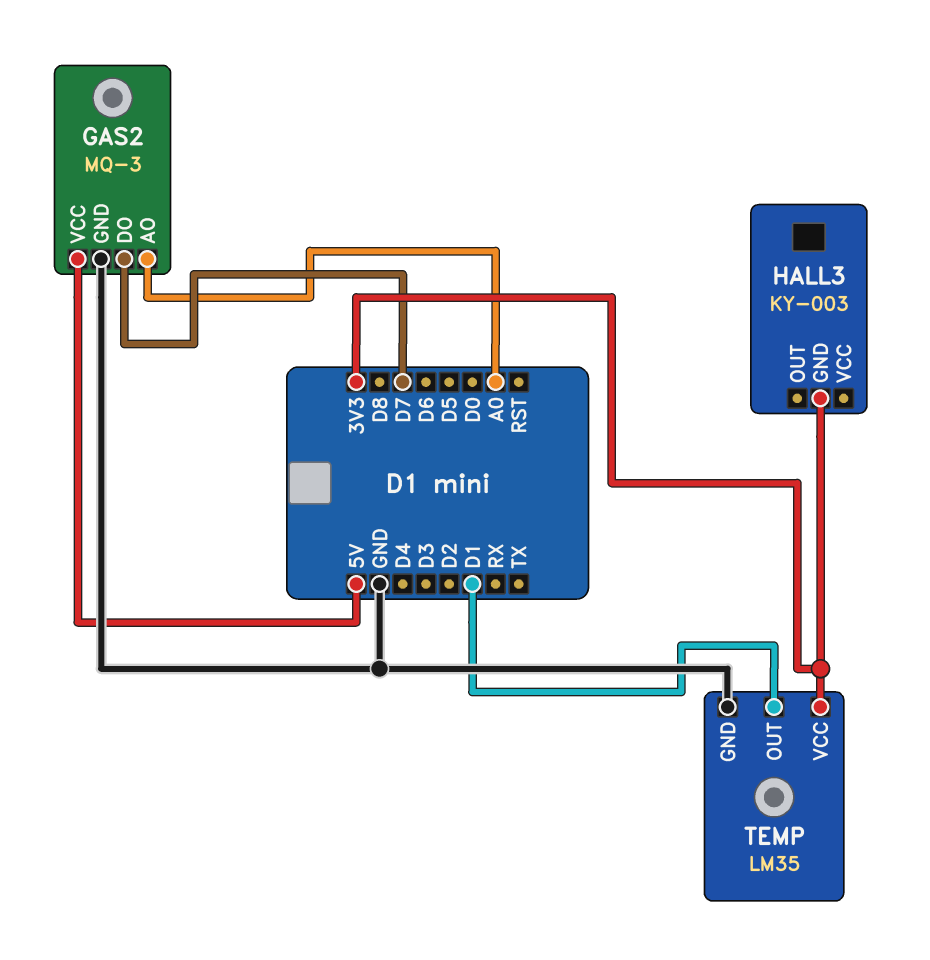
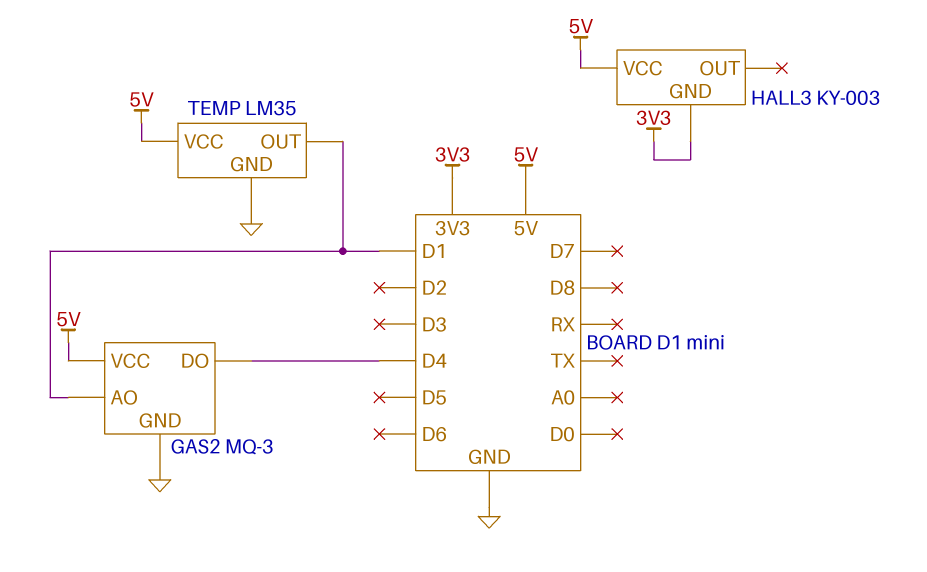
GAS2 pin AO: A0 -> D1
GAS2 pin DO: D7 -> D4
HALL3 pin VCC: none -> 5V
TEMP pin VCC: 3V3 -> 5V

